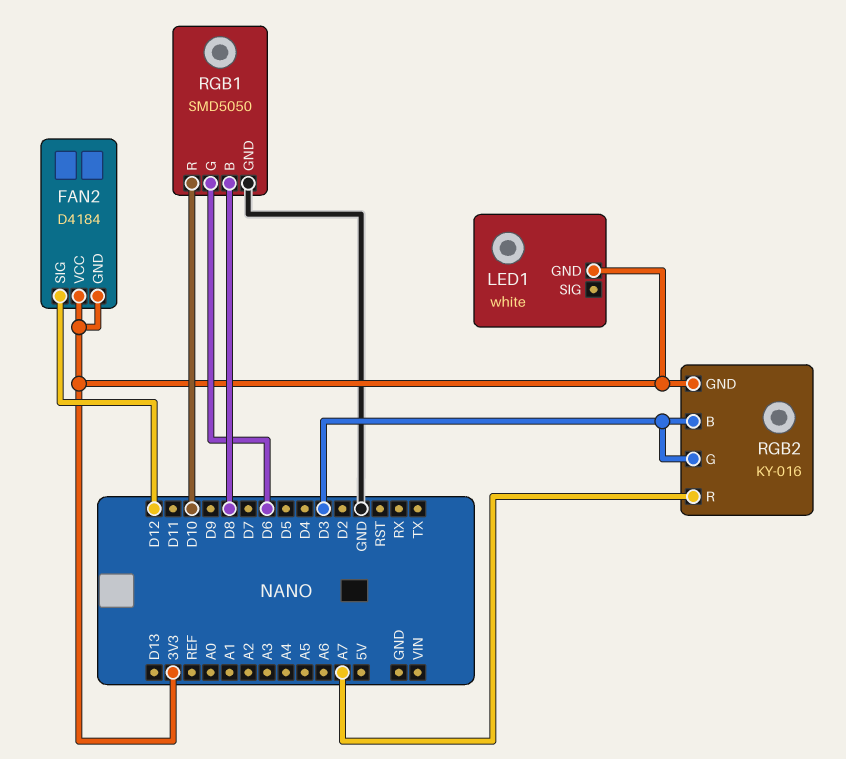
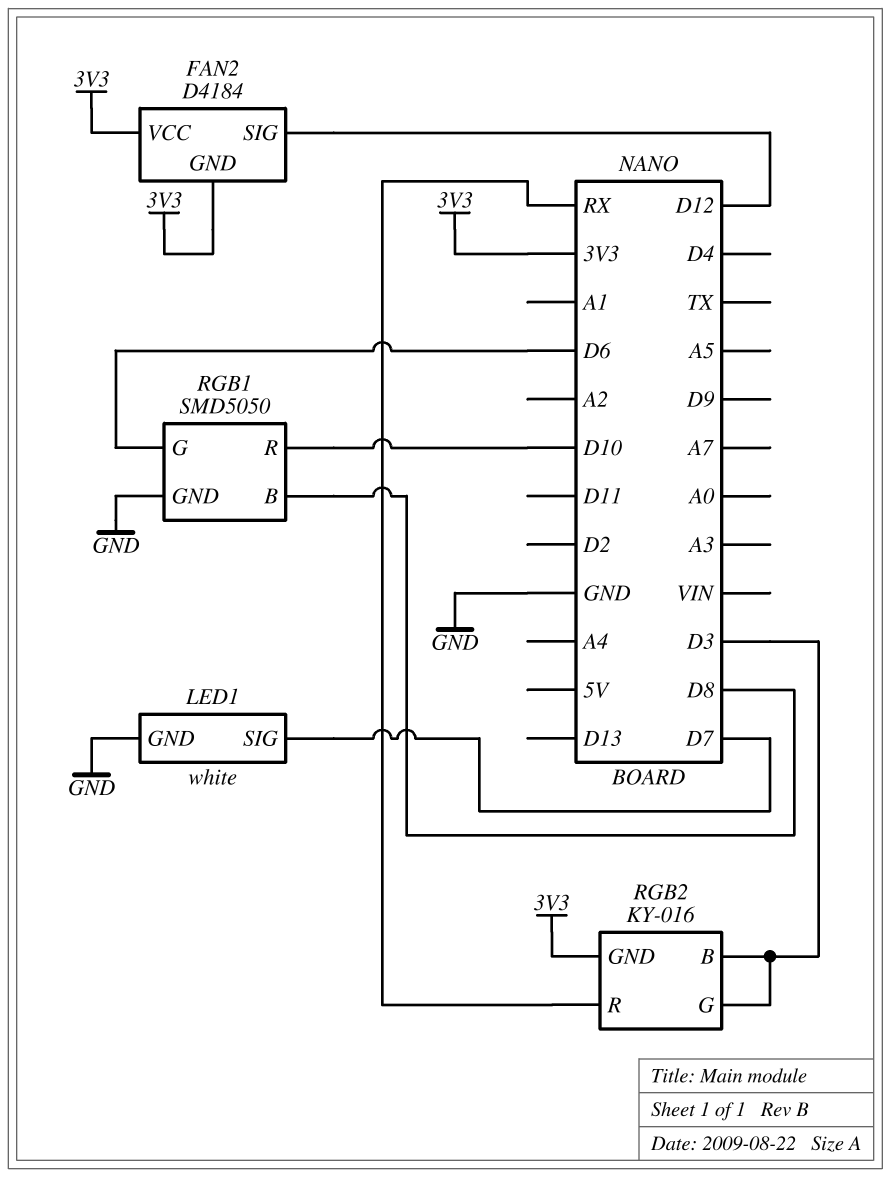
LED1 pin GND: 3V3 -> GND
LED1 pin SIG: none -> D7
RGB2 pin R: A7 -> RX

